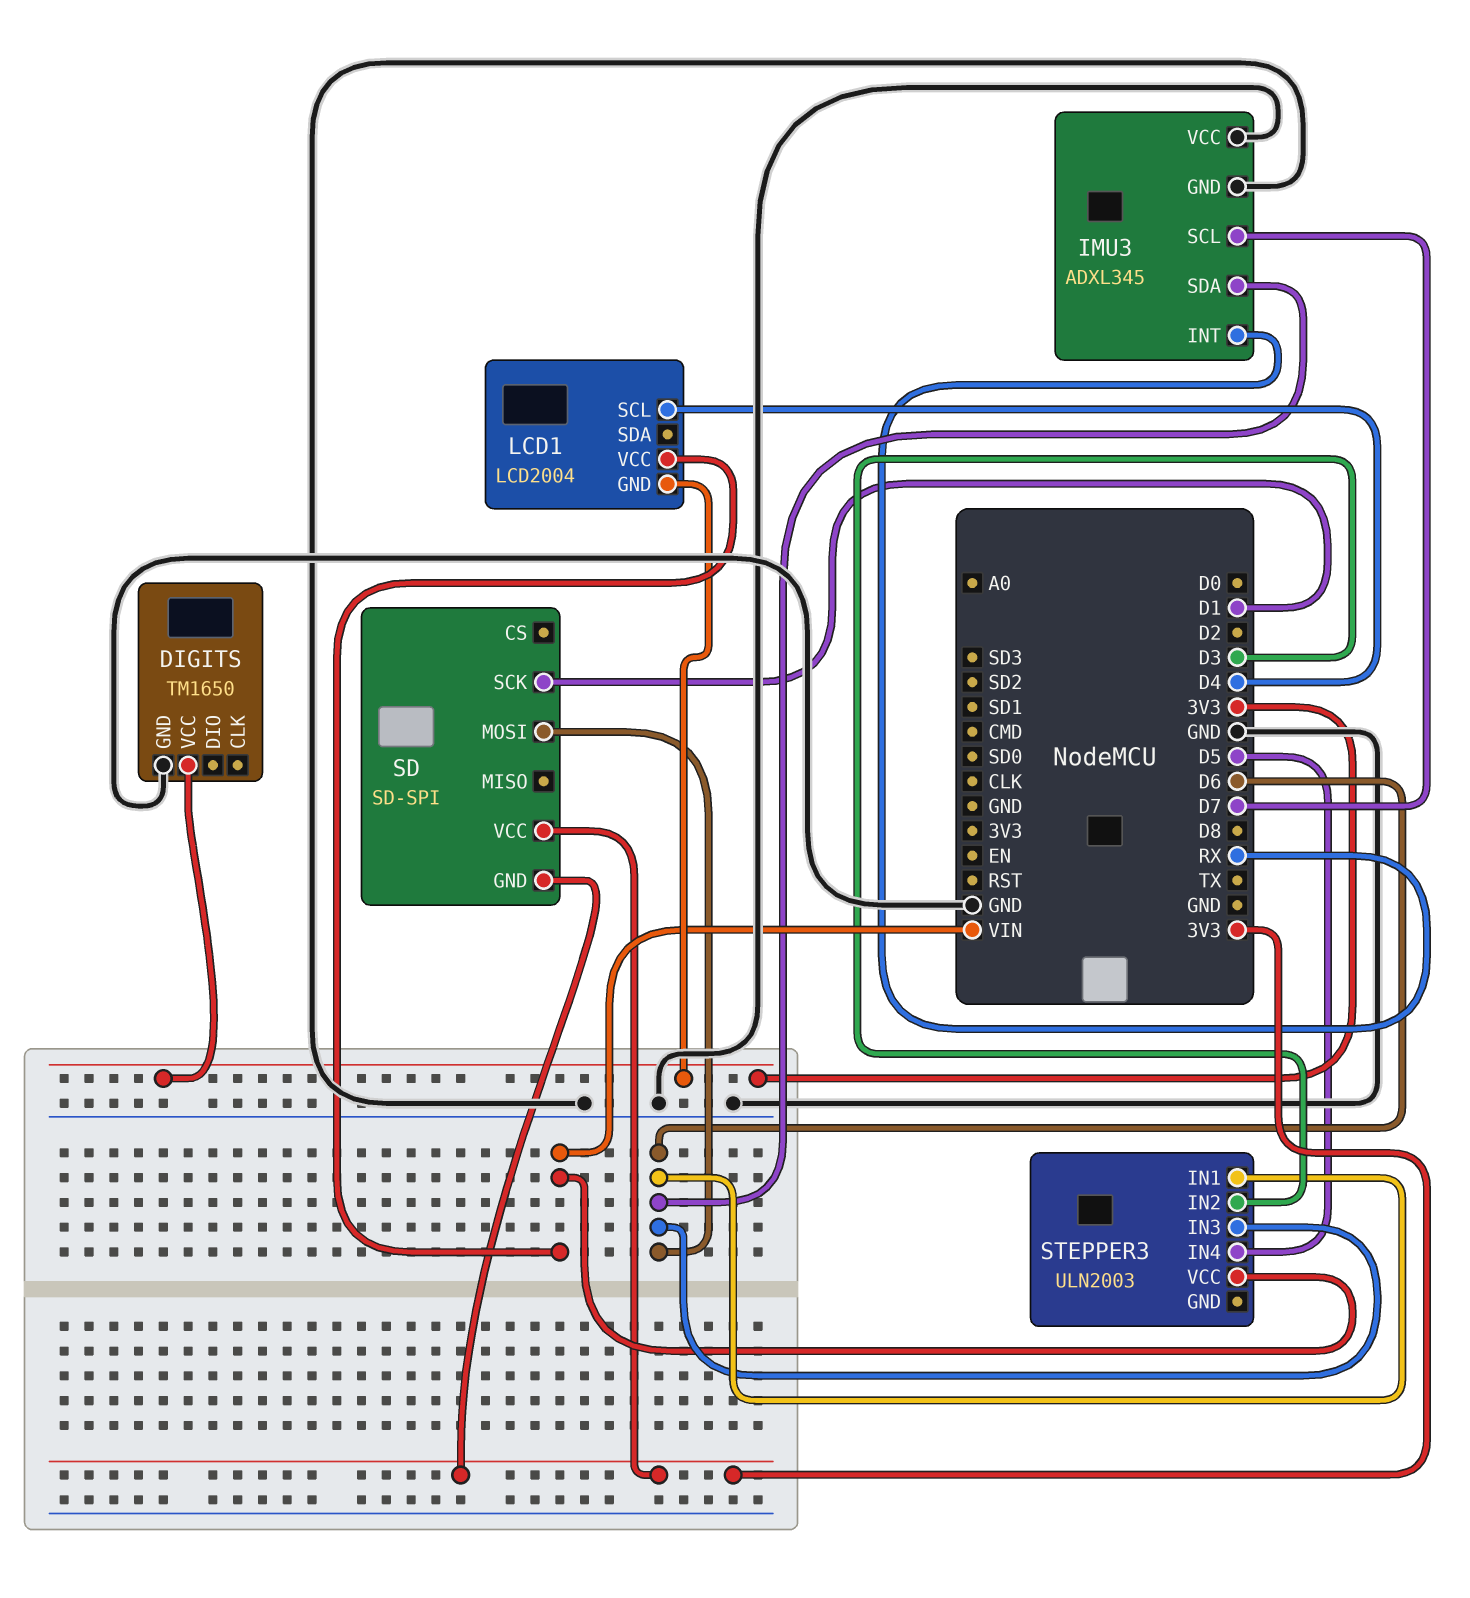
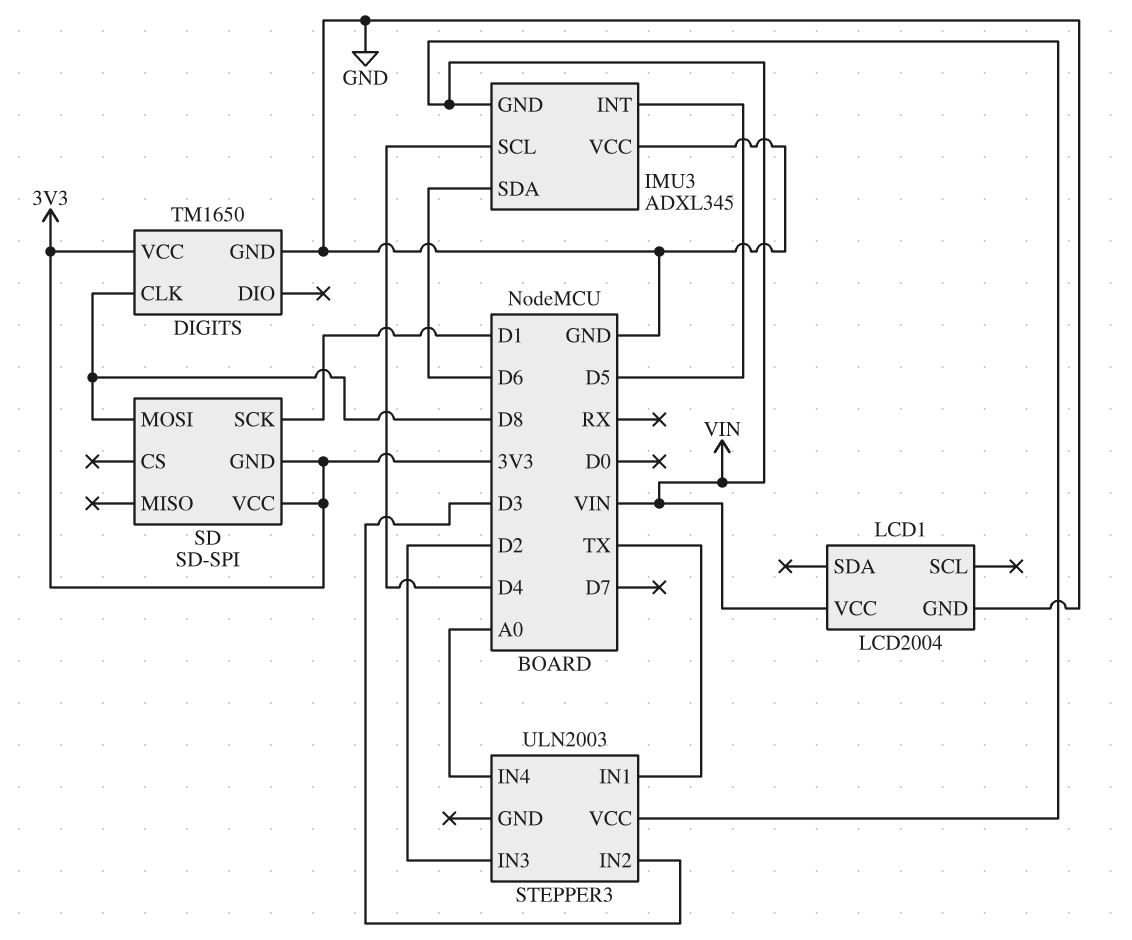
DIGITS pin CLK: none -> D8
IMU3 pin GND: GND -> VIN
IMU3 pin INT: RX -> D5
IMU3 pin SCL: D7 -> D4
LCD1 pin GND: 3V3 -> GND
LCD1 pin SCL: D4 -> none
SD pin MOSI: D6 -> D8
STEPPER3 pin IN1: D6 -> TX
STEPPER3 pin IN3: D6 -> D2
STEPPER3 pin IN4: D5 -> A0

